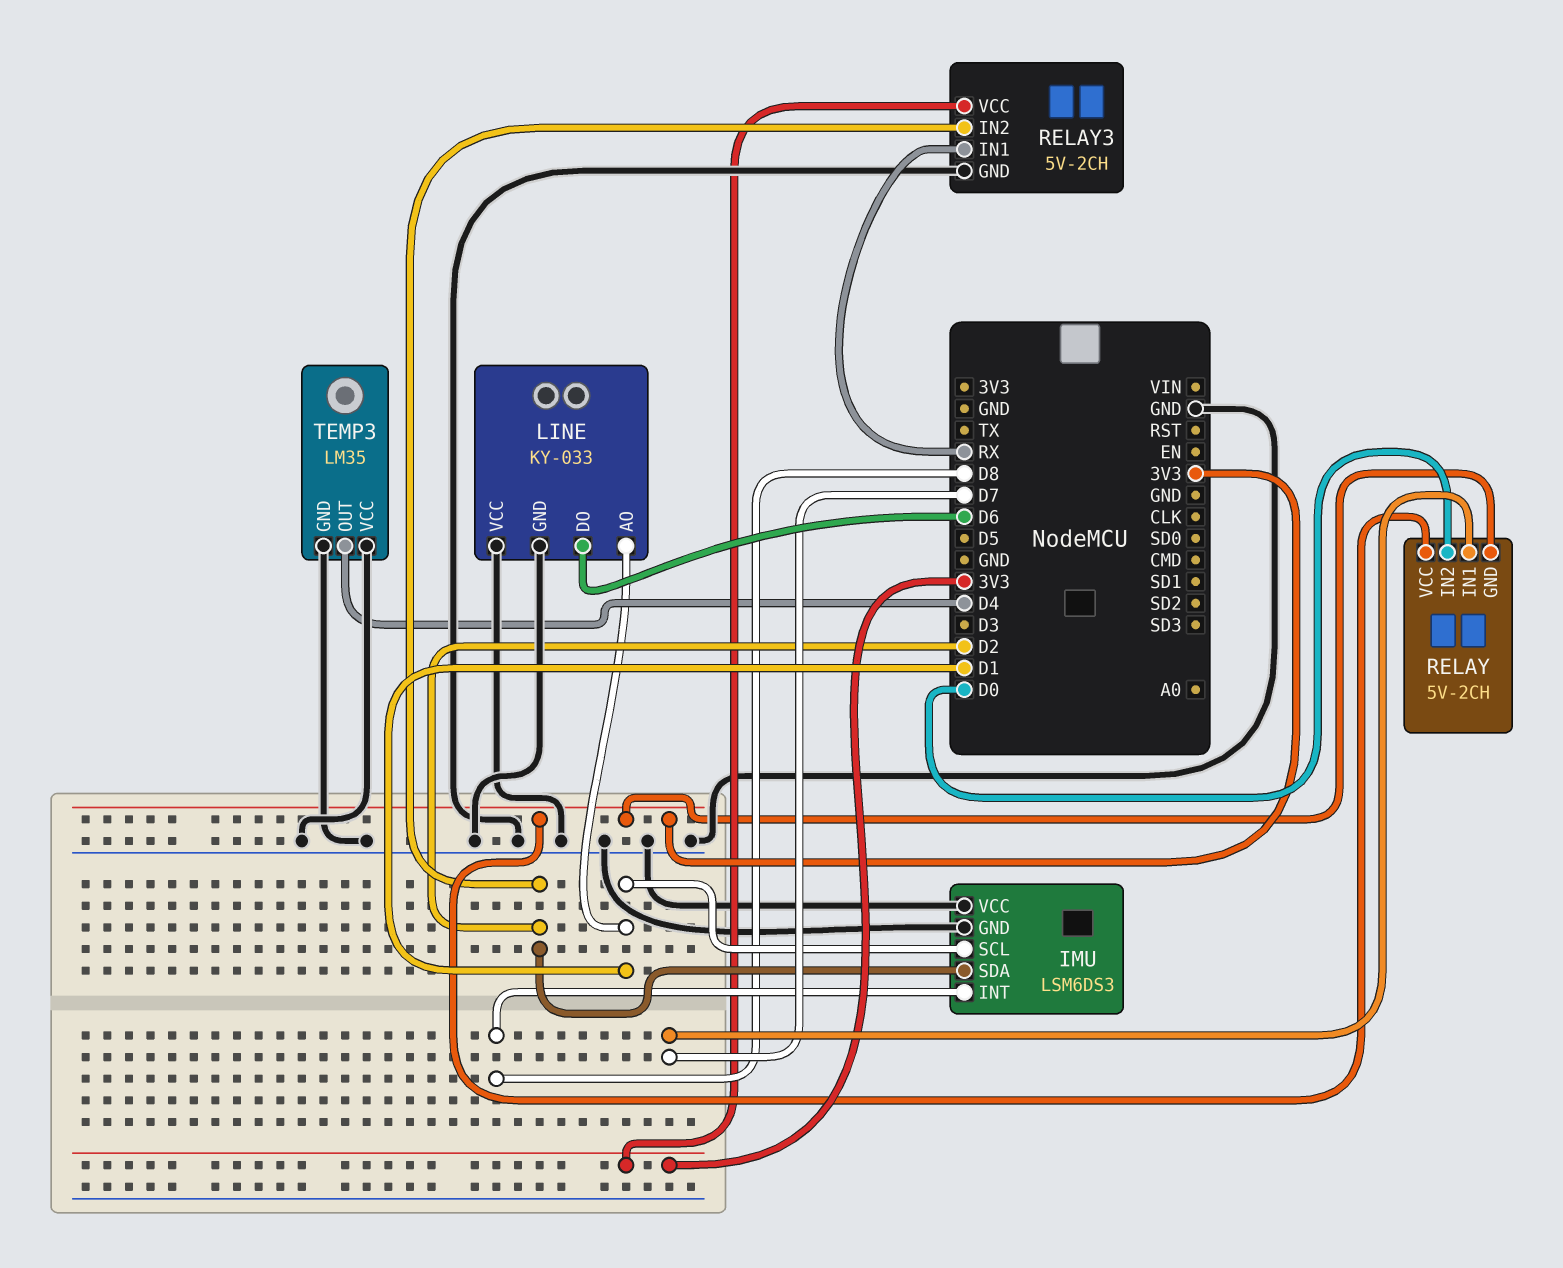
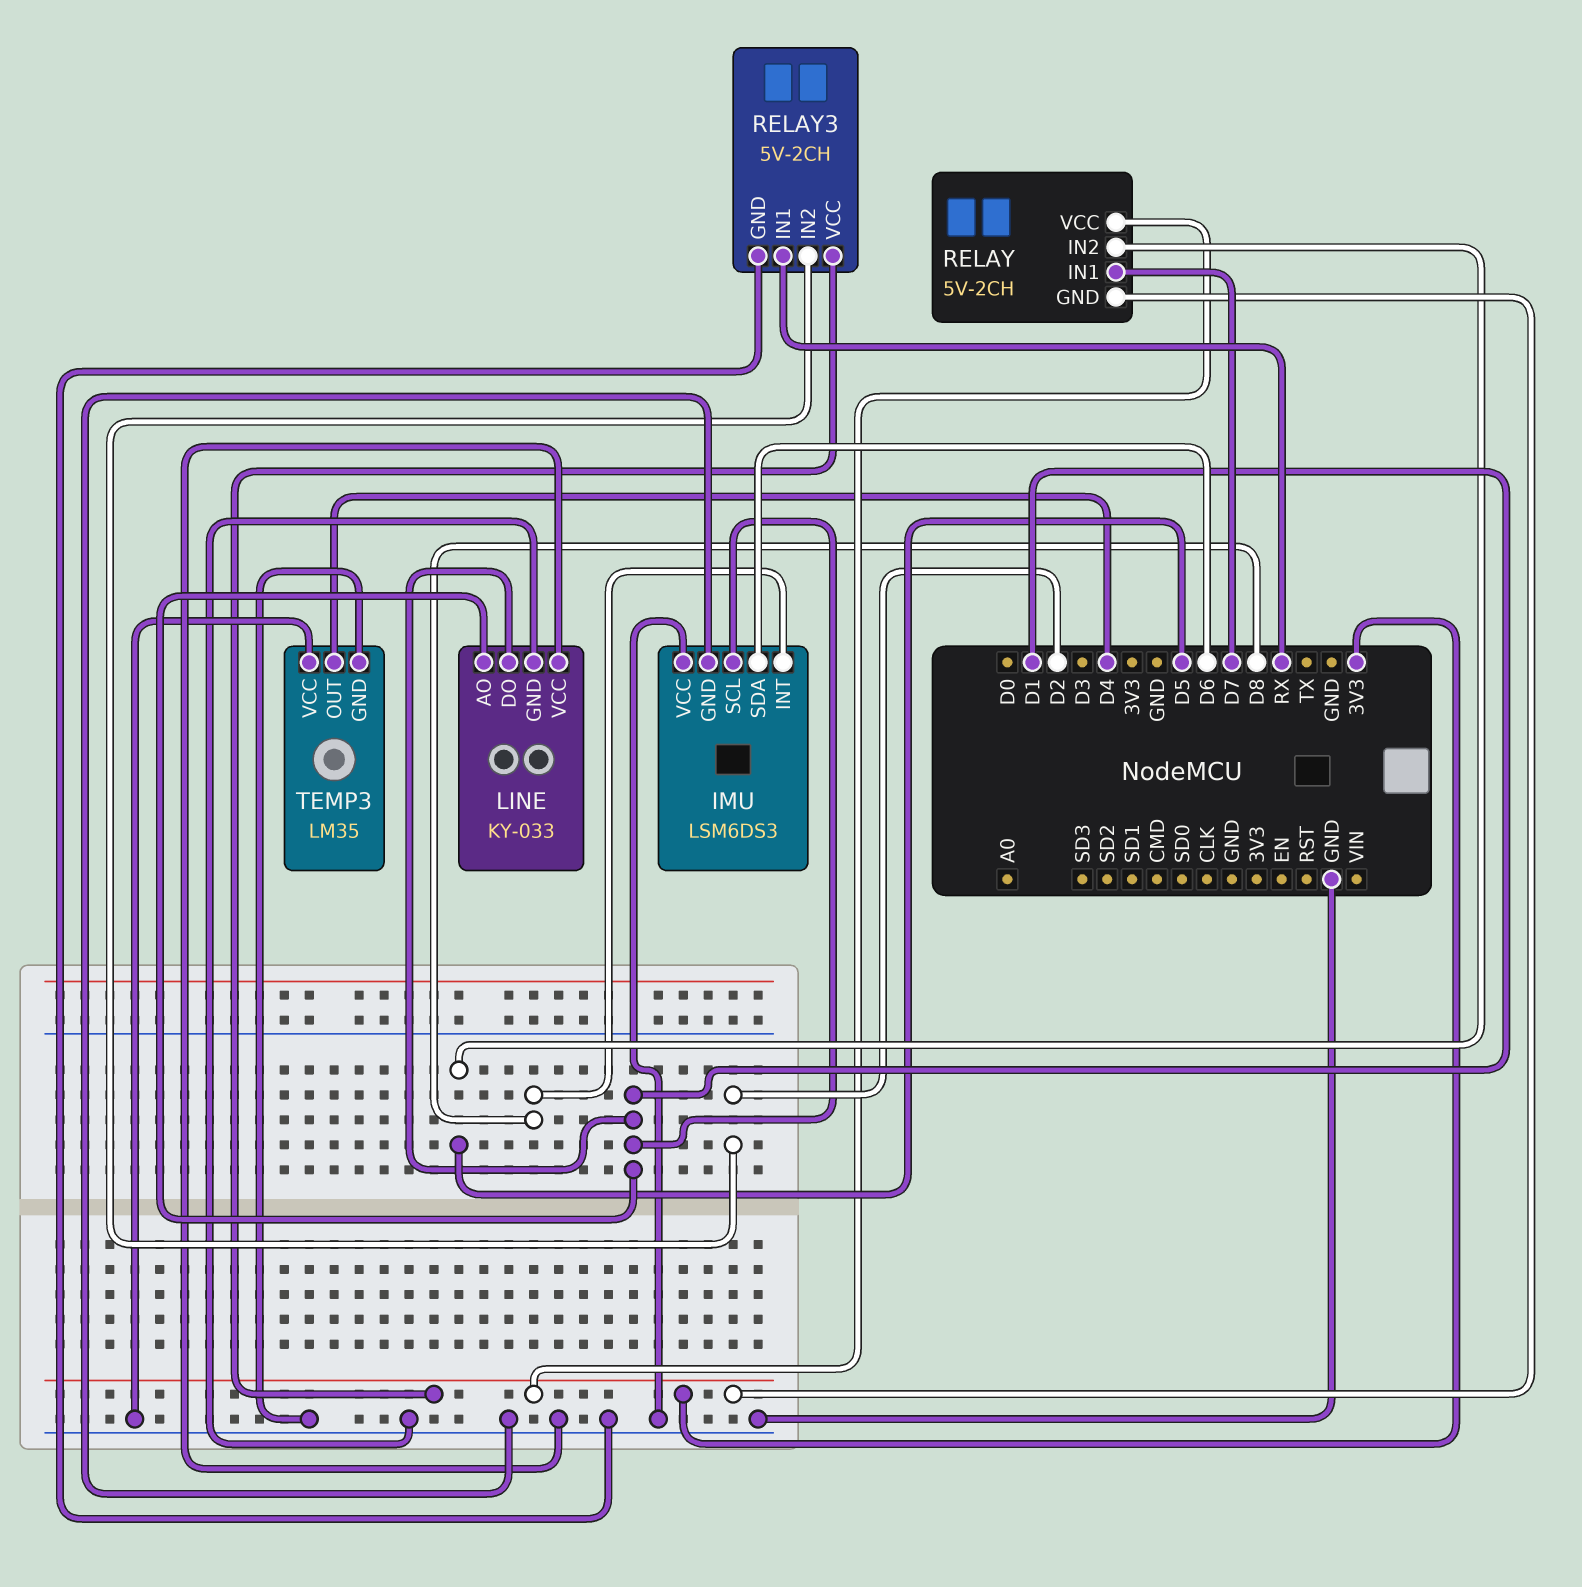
IMU pin SDA: D2 -> D6
LINE pin DO: D6 -> D1
RELAY pin IN2: D0 -> D5

